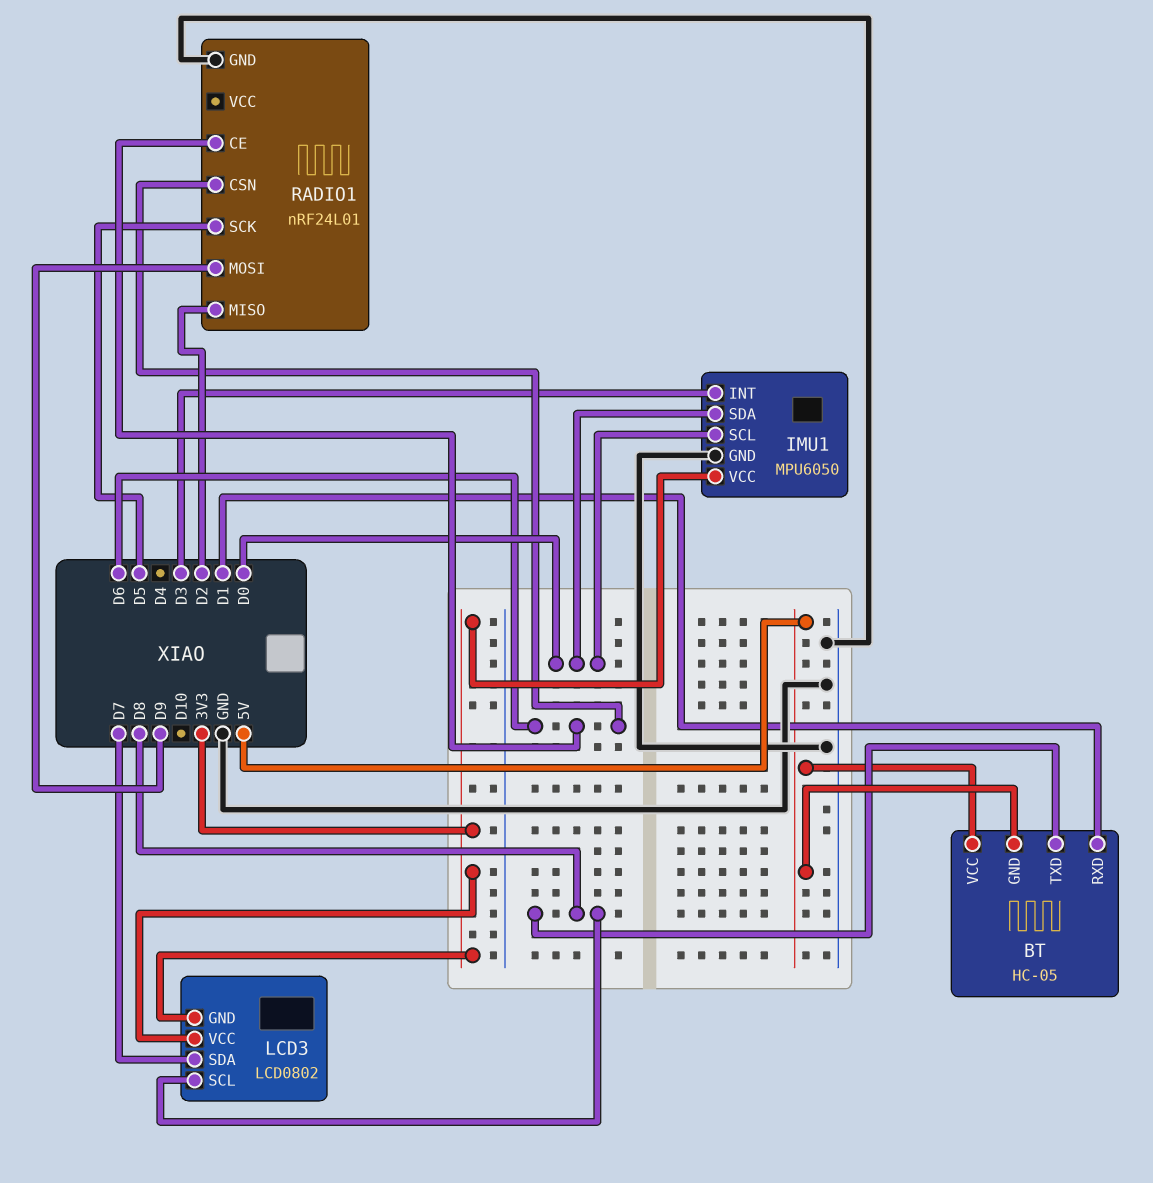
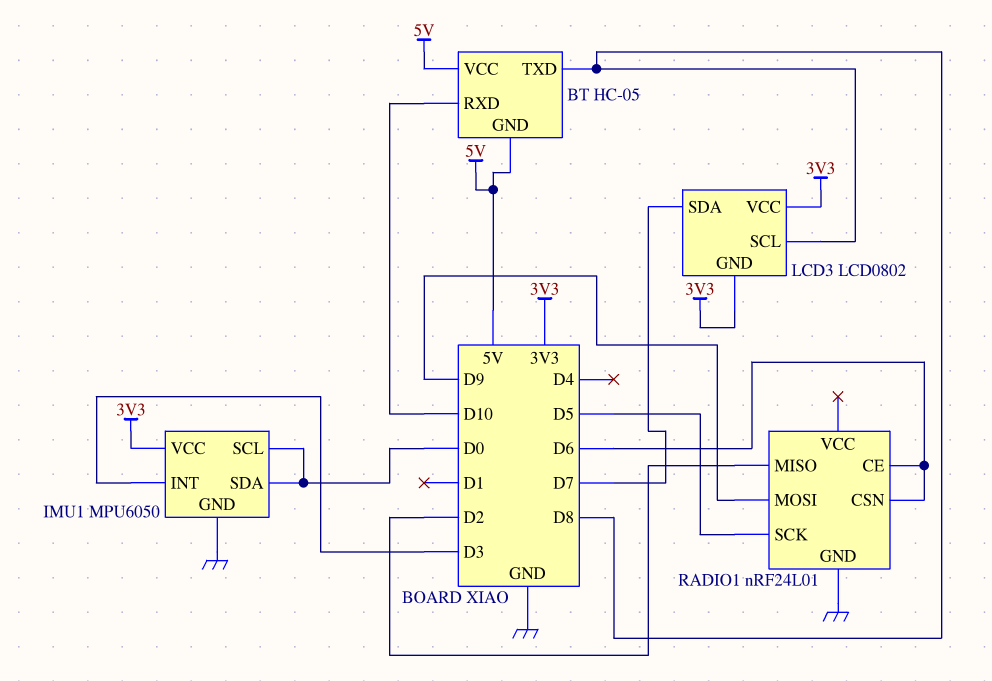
BT pin RXD: D1 -> D10

